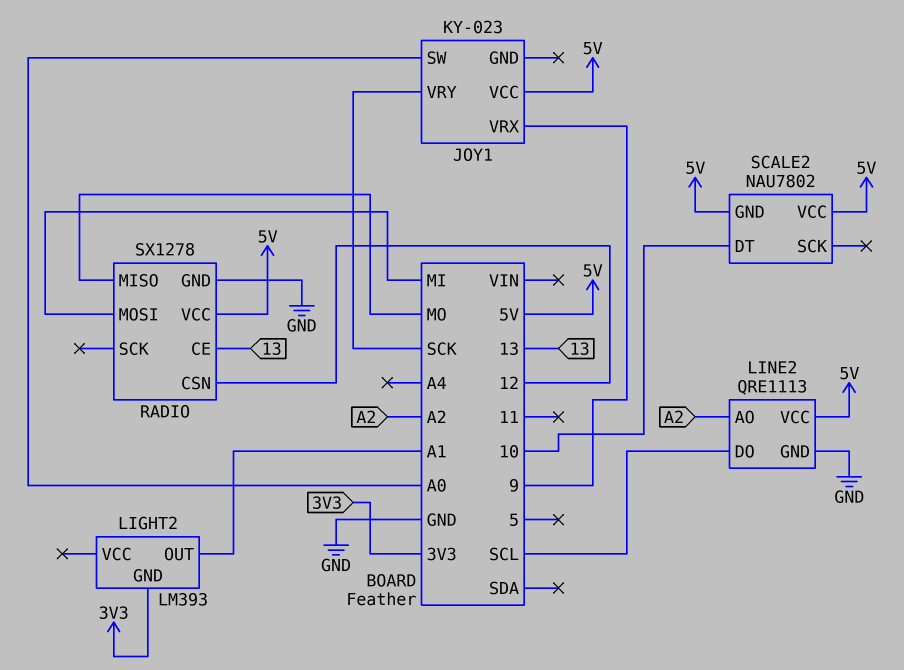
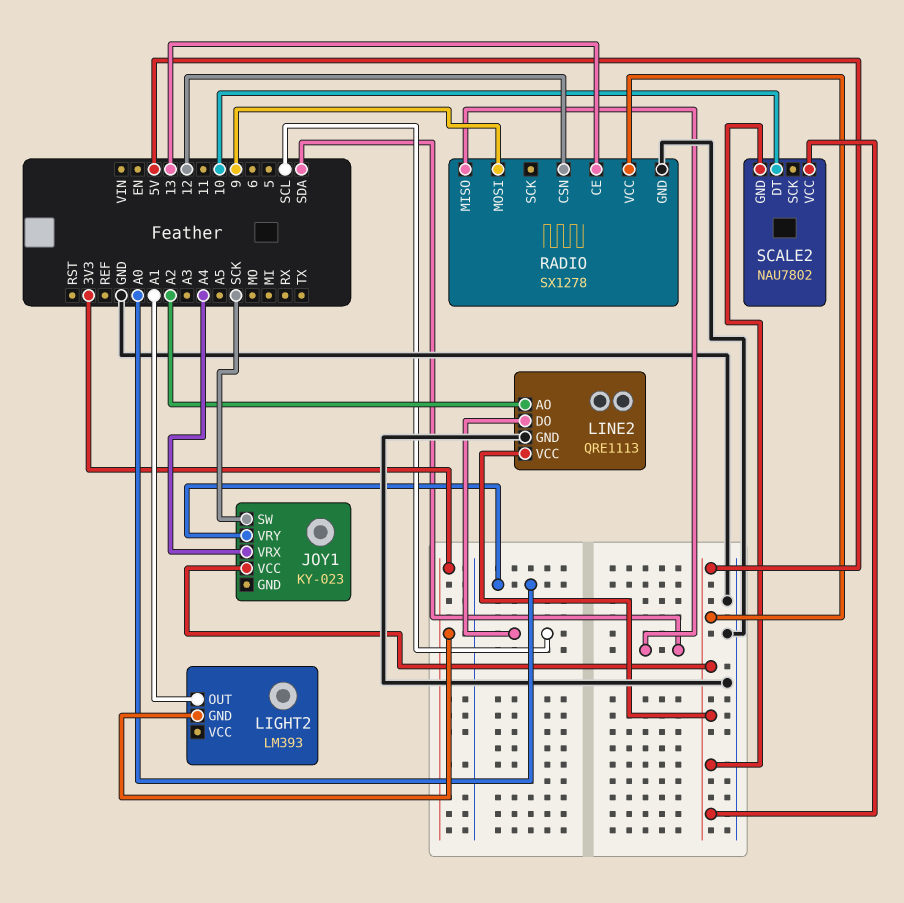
JOY1 pin SW: A0 -> SCK
JOY1 pin VRX: 9 -> A4
JOY1 pin VRY: SCK -> A0
RADIO pin MISO: MO -> SDA
RADIO pin MOSI: MI -> 9

